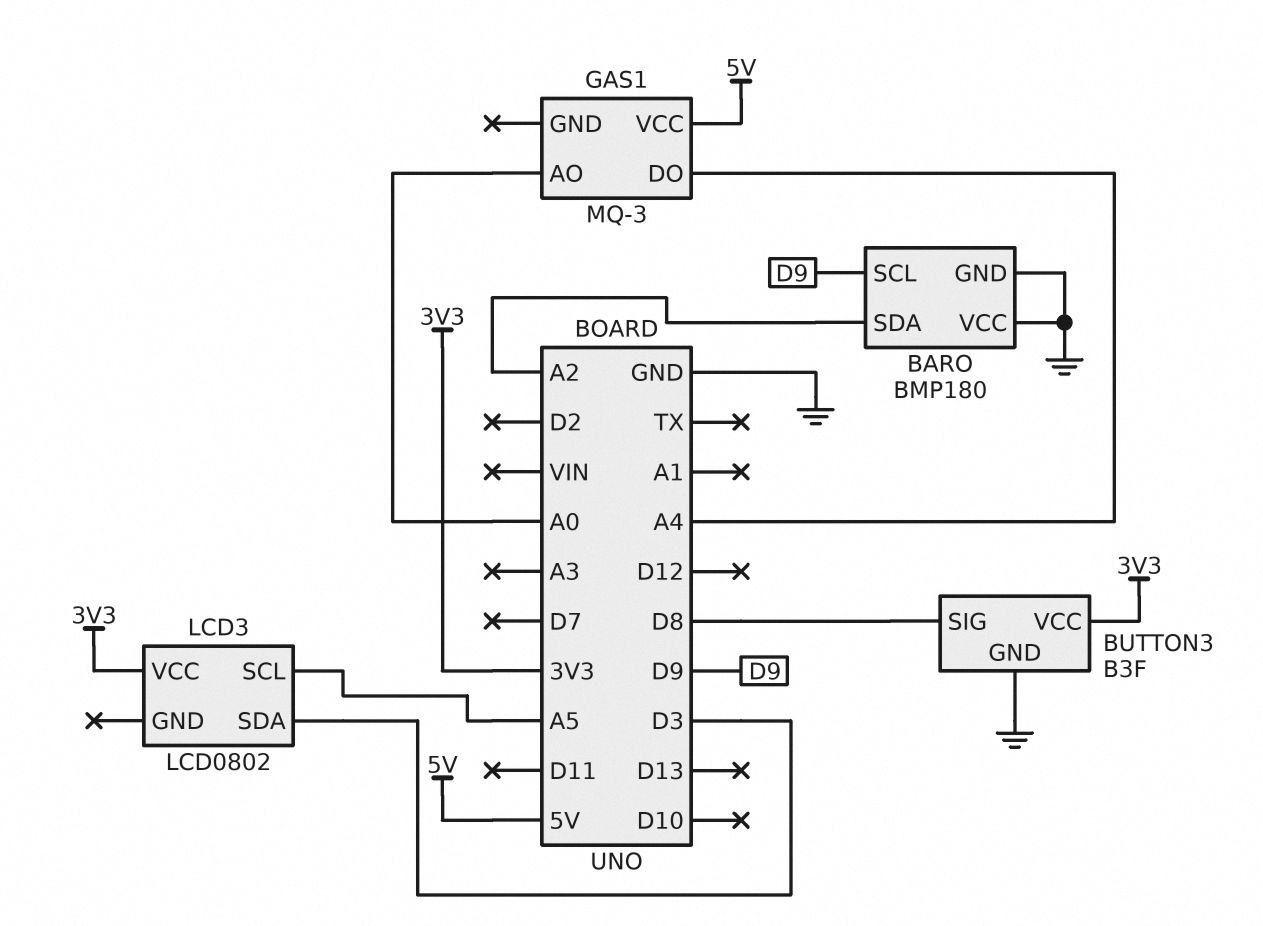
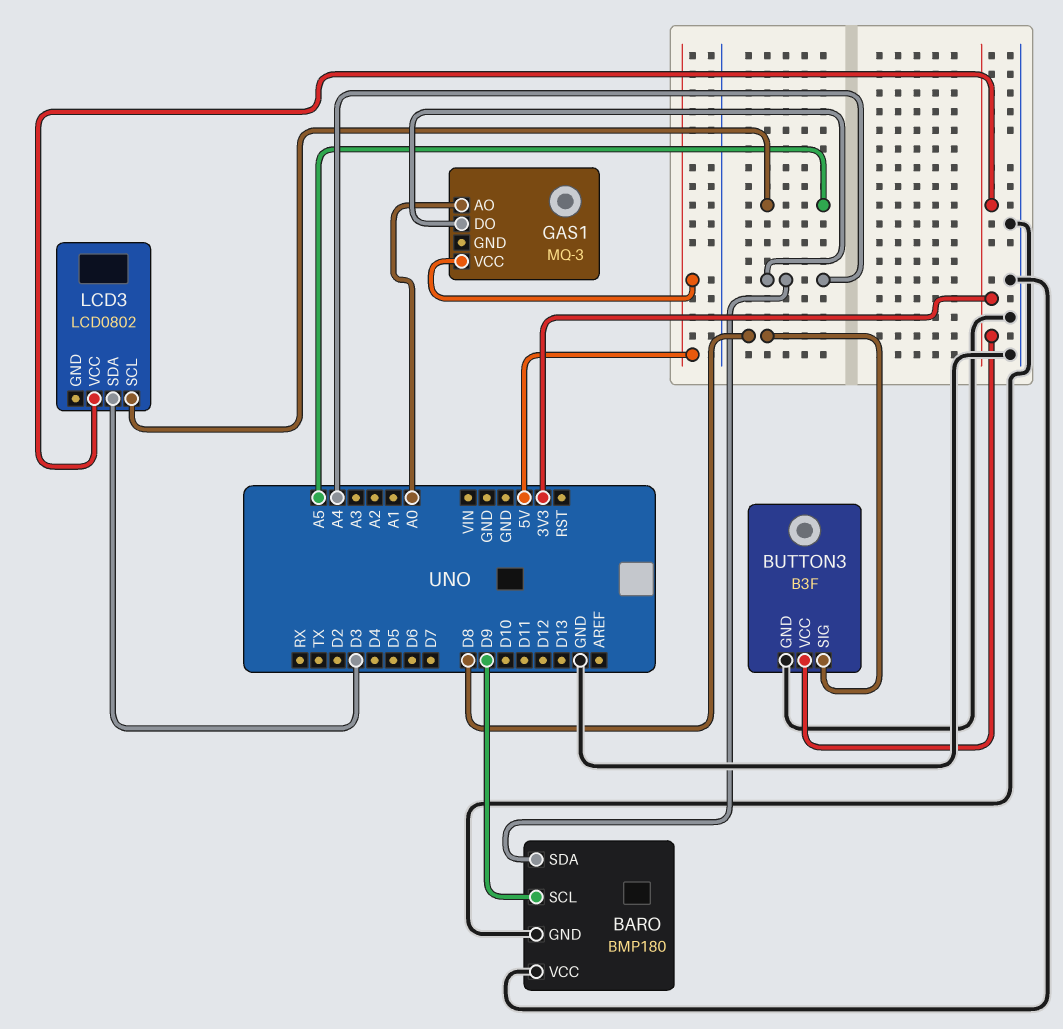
BARO pin SDA: A2 -> A4

